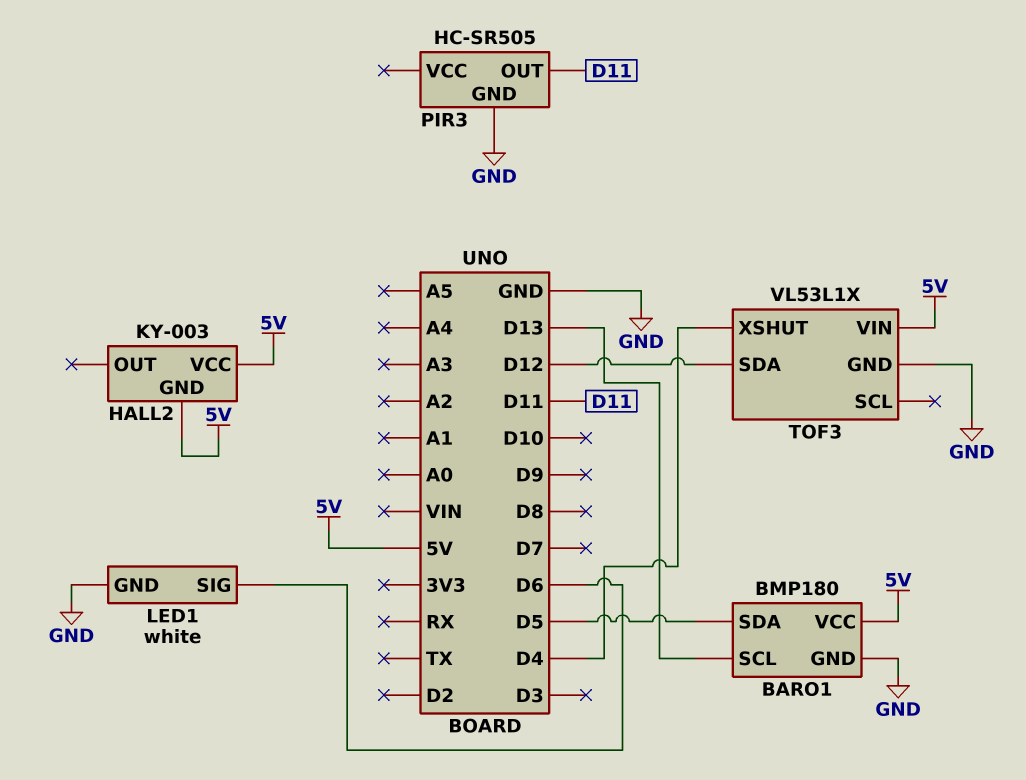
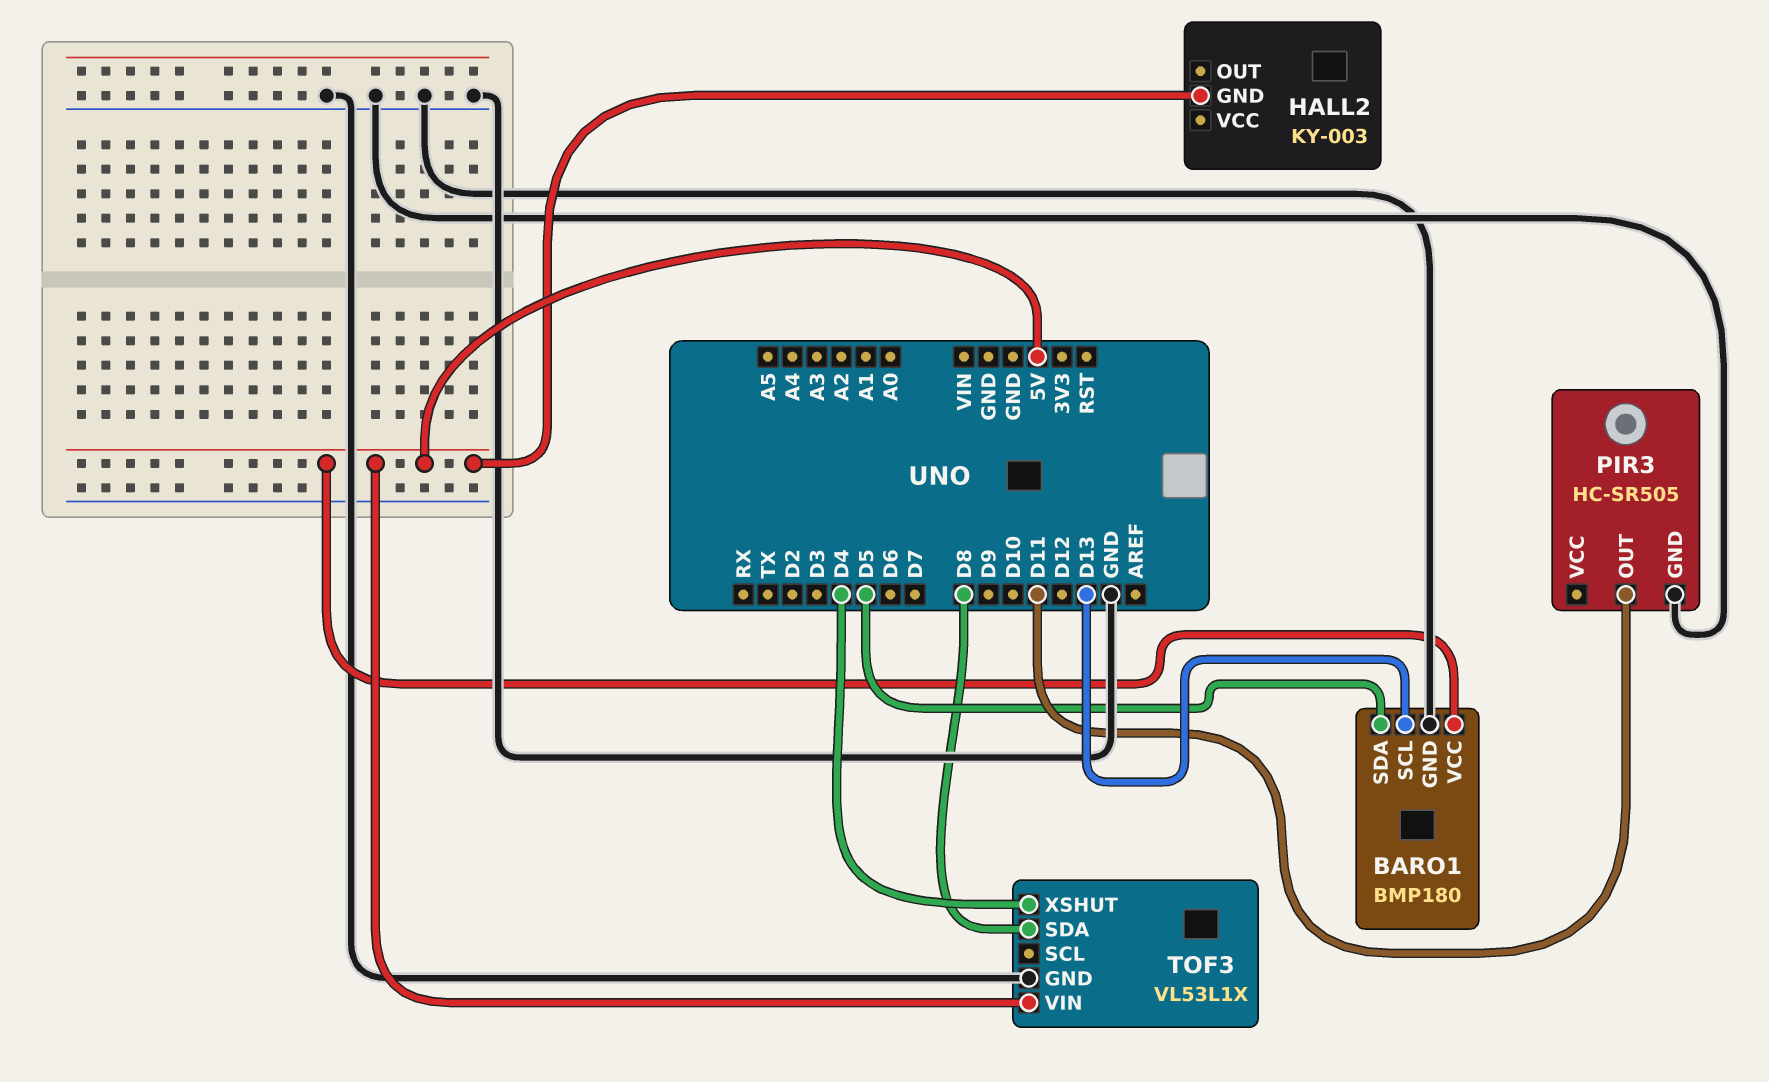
HALL2 pin VCC: 5V -> none
LED1: white -> none
LED1 pin GND: GND -> none
LED1 pin SIG: D6 -> none
TOF3 pin SDA: D12 -> D8

